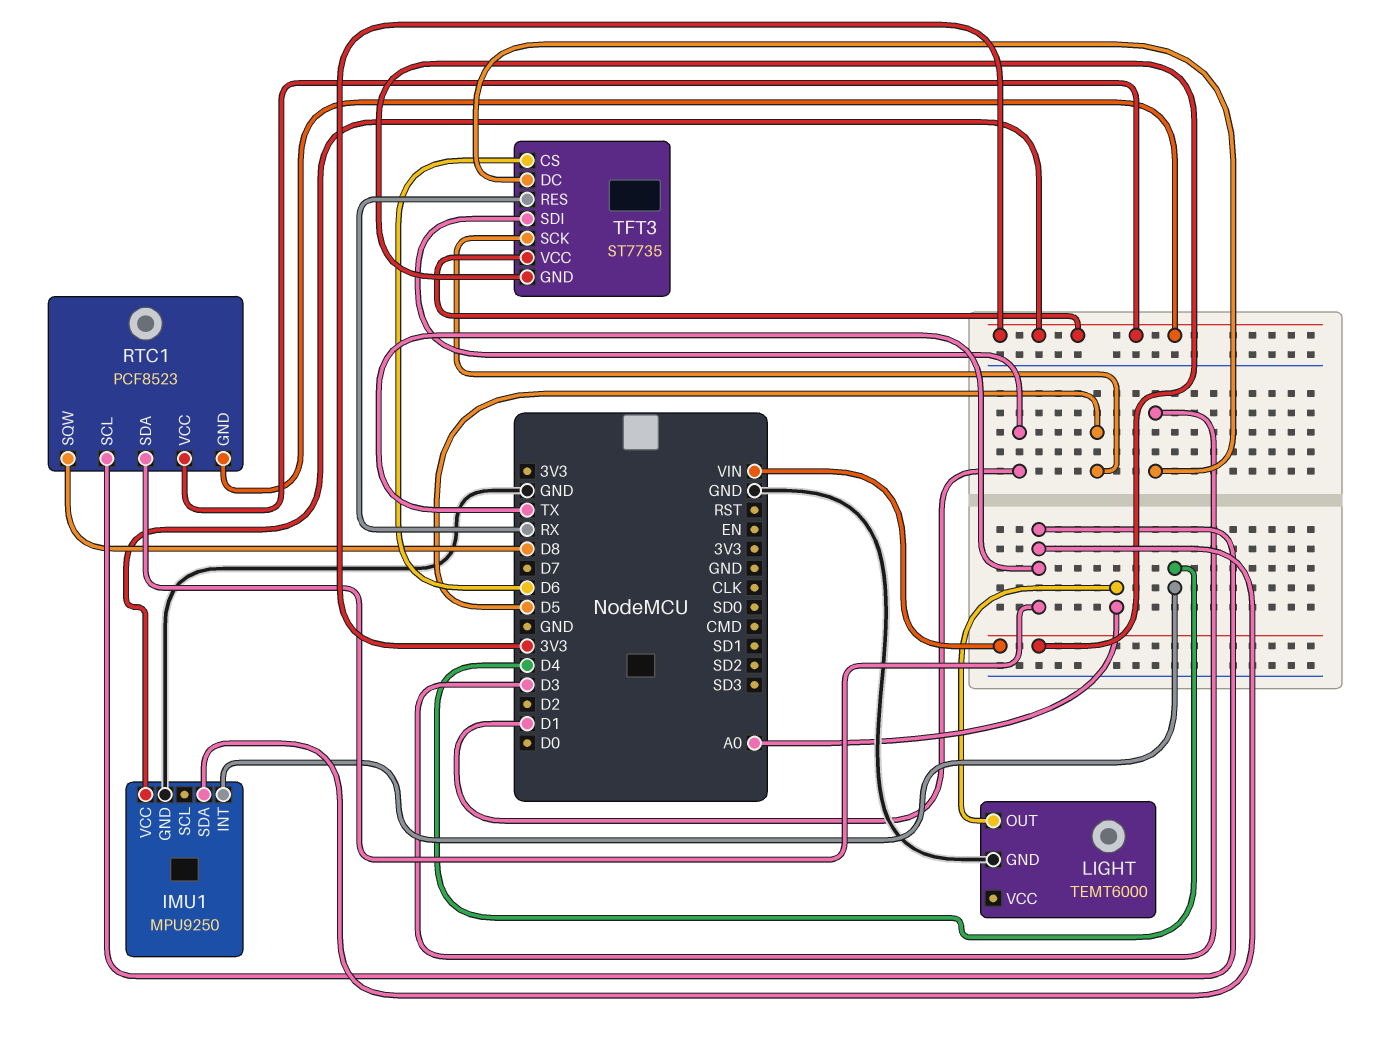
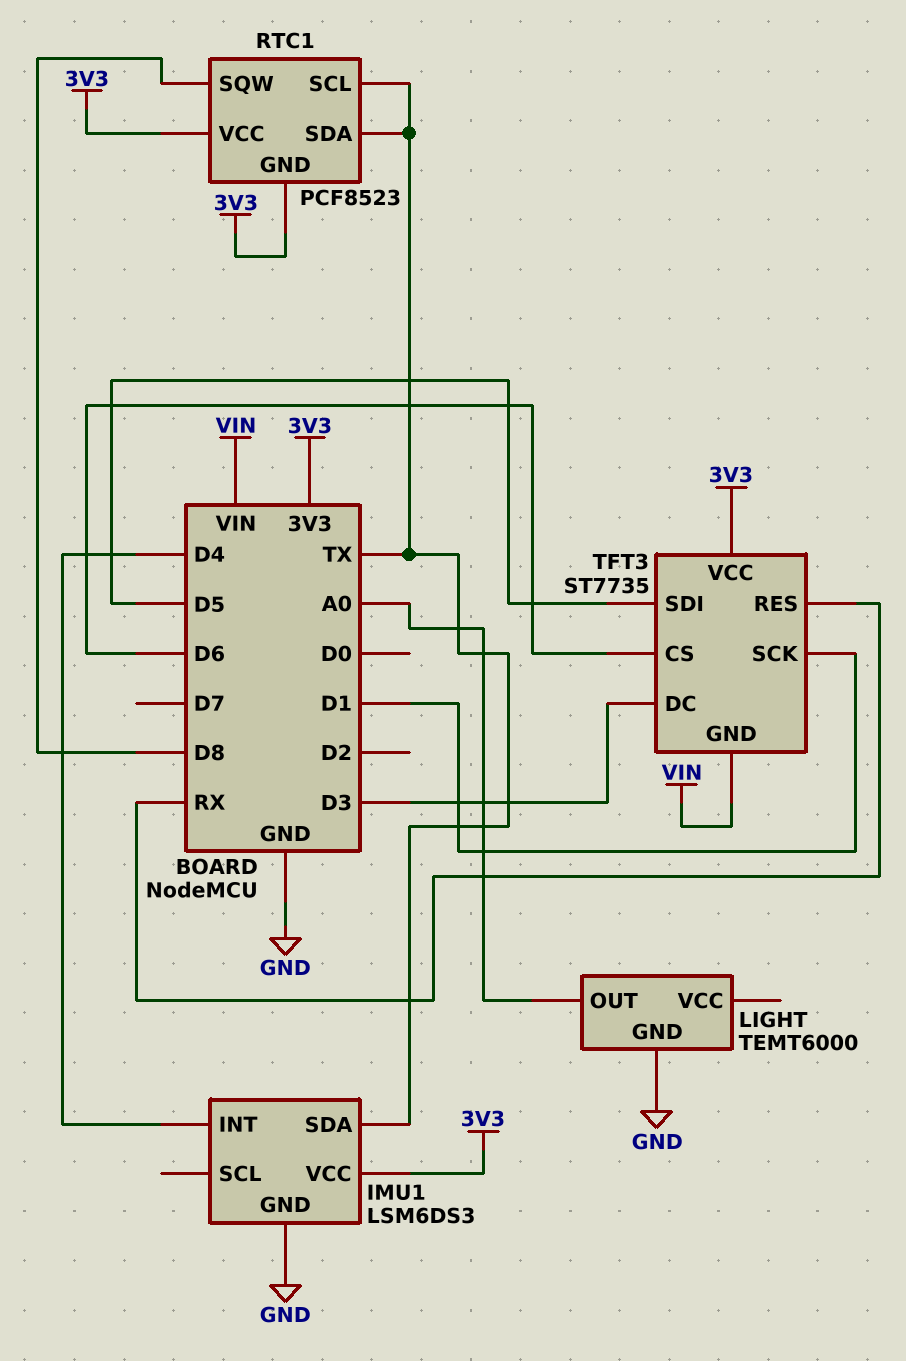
IMU1: MPU9250 -> LSM6DS3
TFT3 pin SCK: D5 -> D1
TFT3 pin SDI: D1 -> D5

